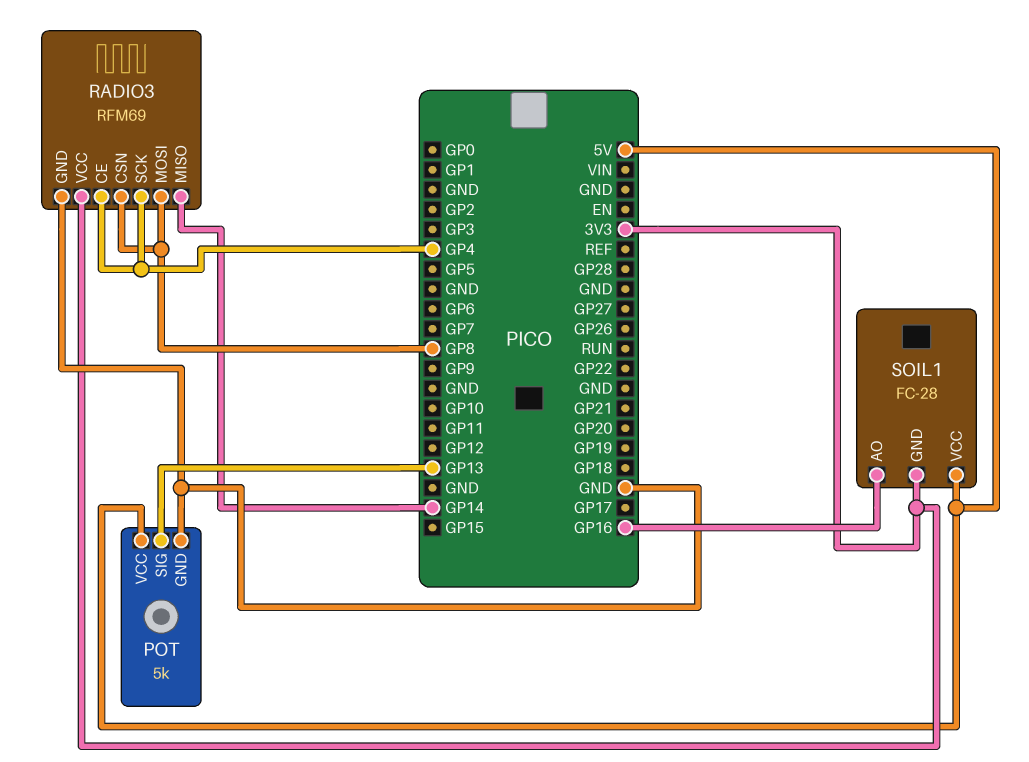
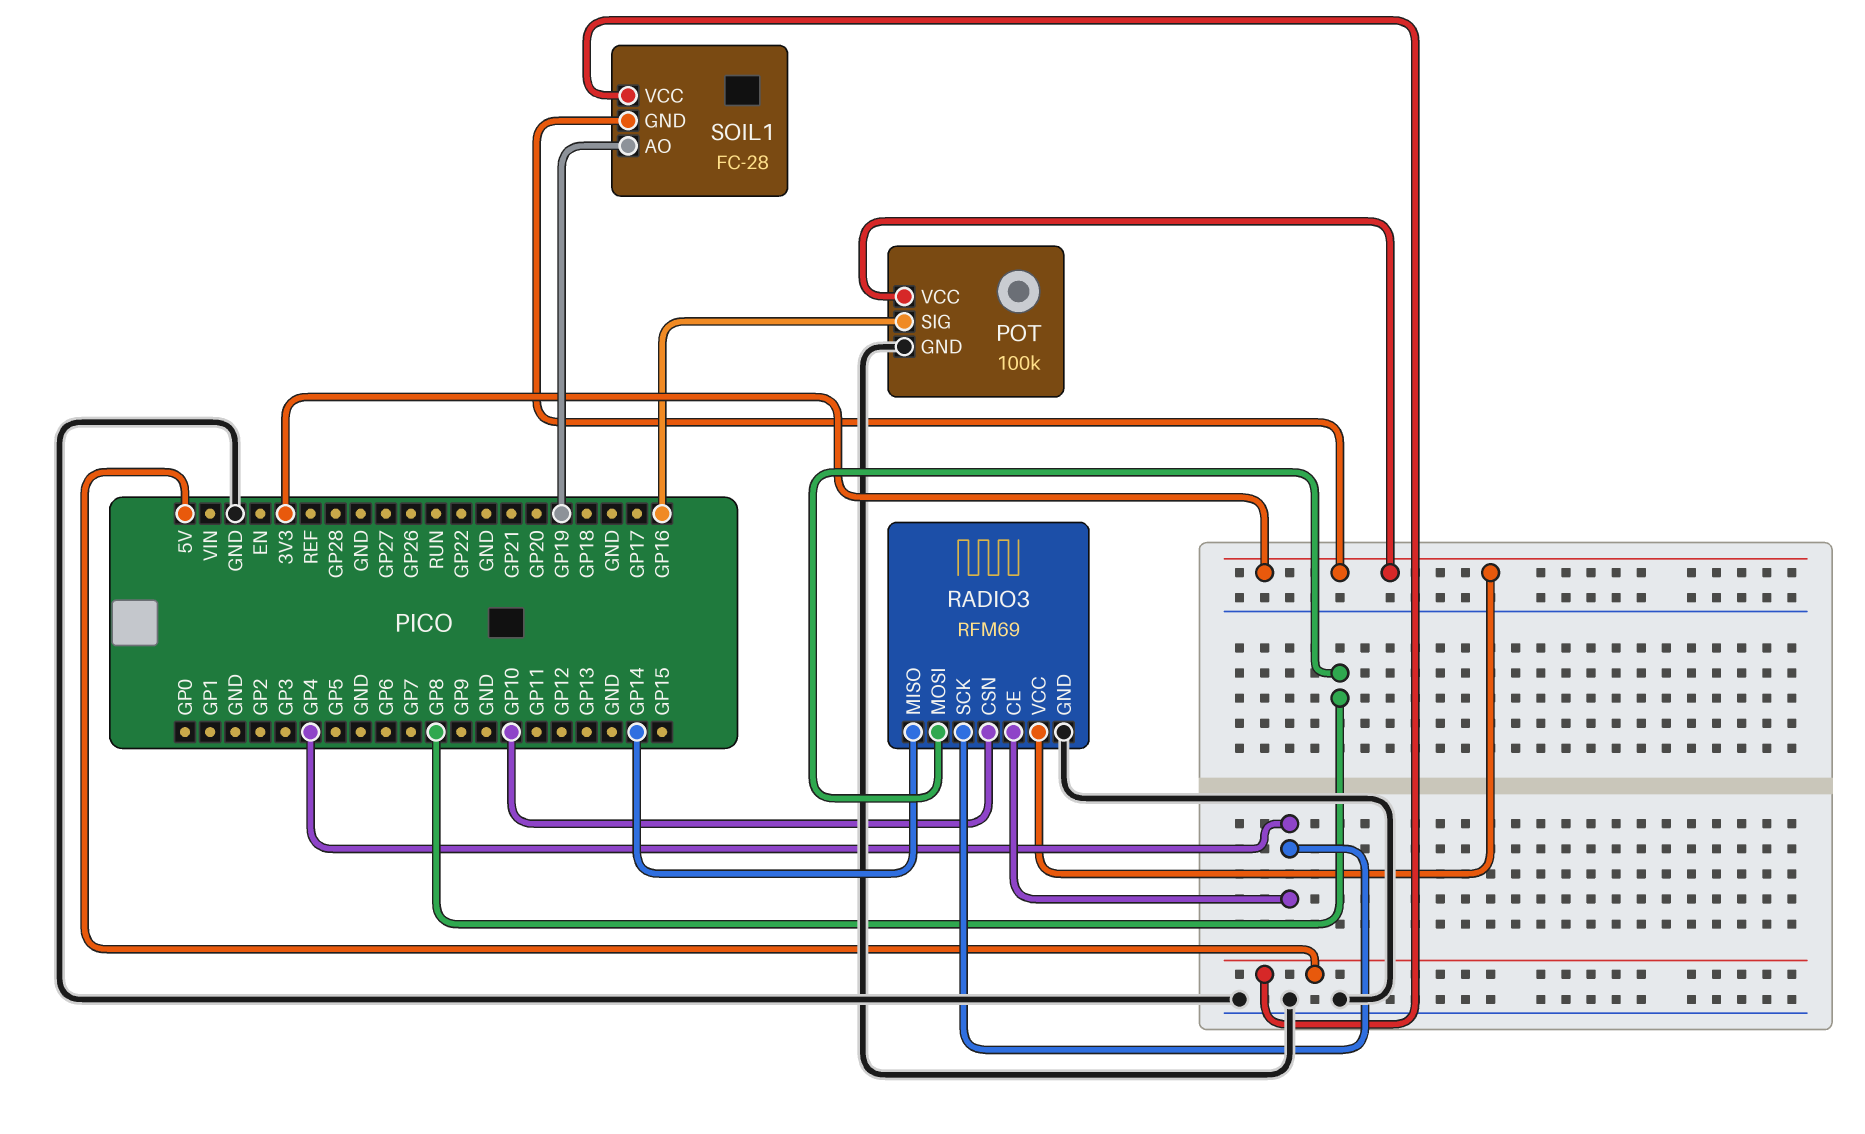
POT: 5k -> 100k
POT pin SIG: GP13 -> GP16
POT pin VCC: 5V -> 3V3
RADIO3 pin CSN: GP8 -> GP10
SOIL1 pin AO: GP16 -> GP19

